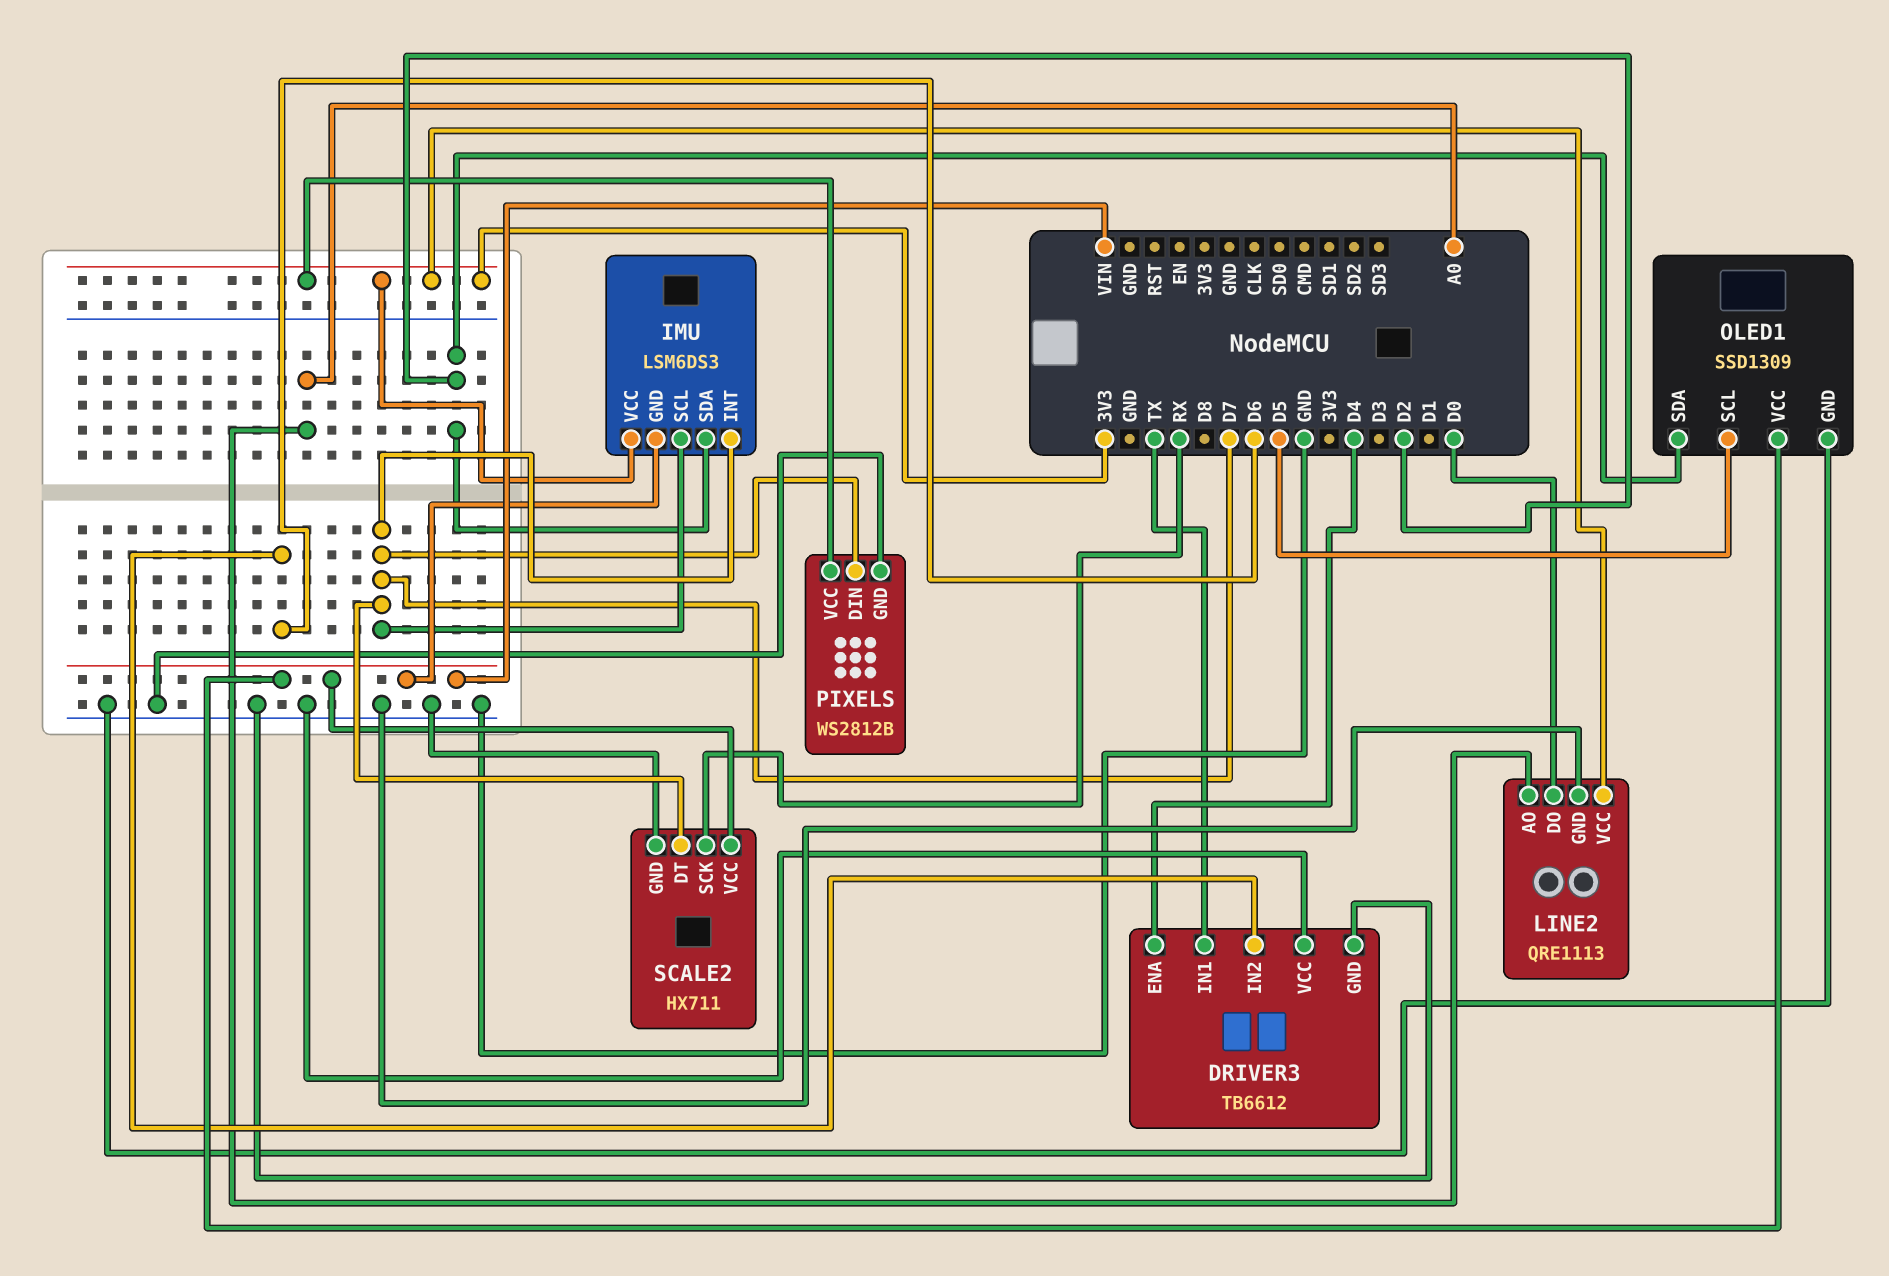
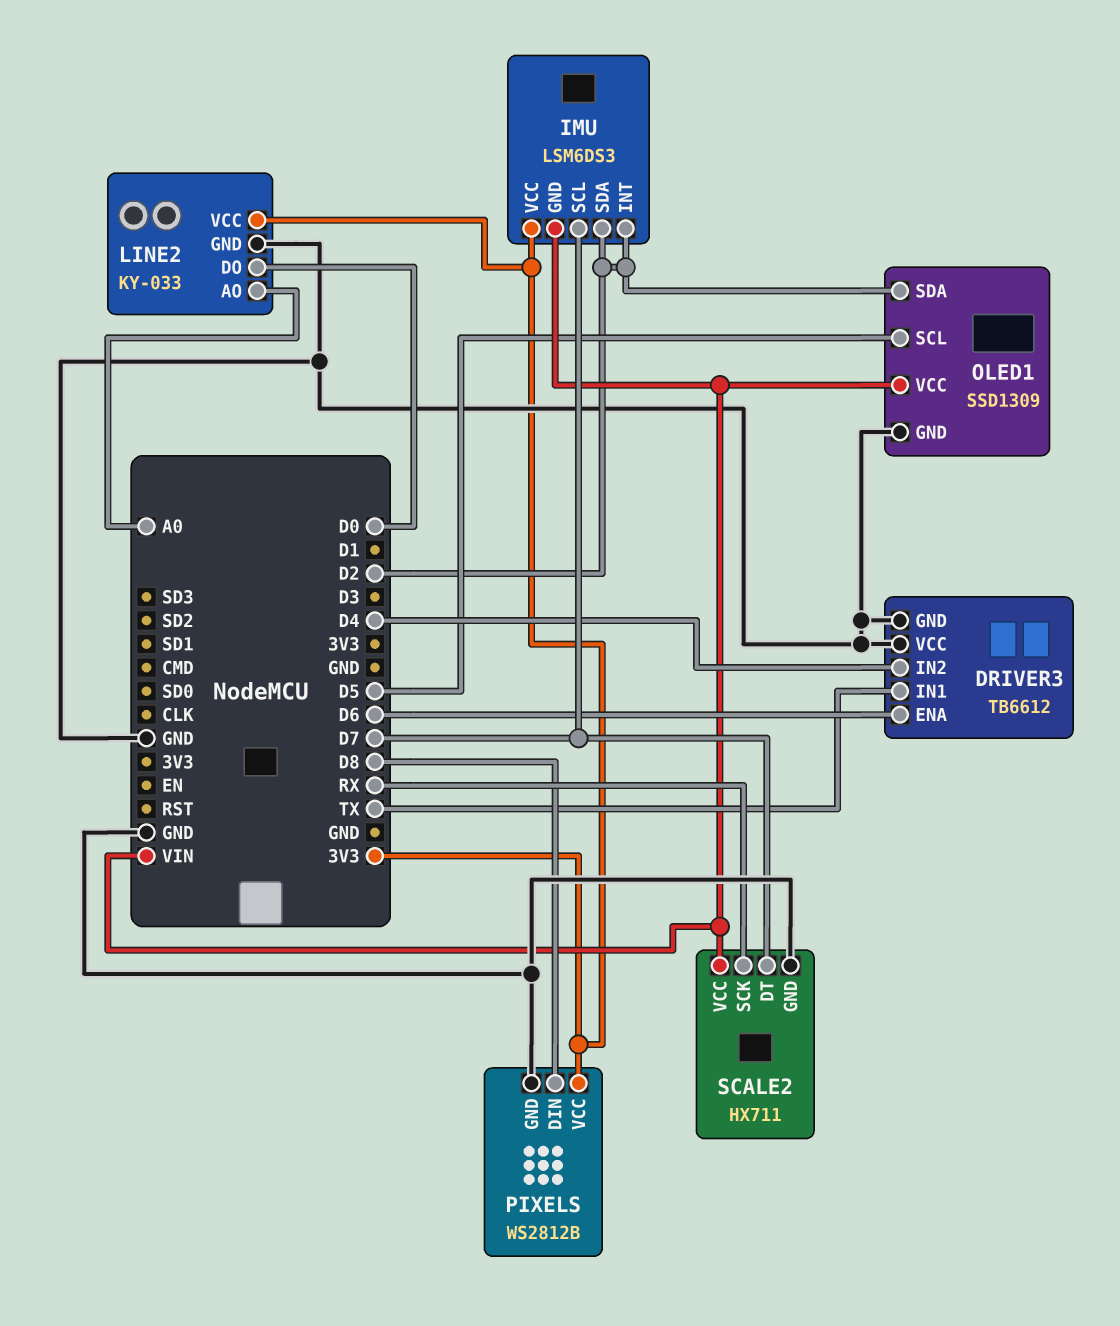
DRIVER3 pin ENA: D4 -> D6
DRIVER3 pin IN2: D6 -> D4
IMU pin INT: D7 -> D2
LINE2: QRE1113 -> KY-033
PIXELS pin DIN: D7 -> D8

